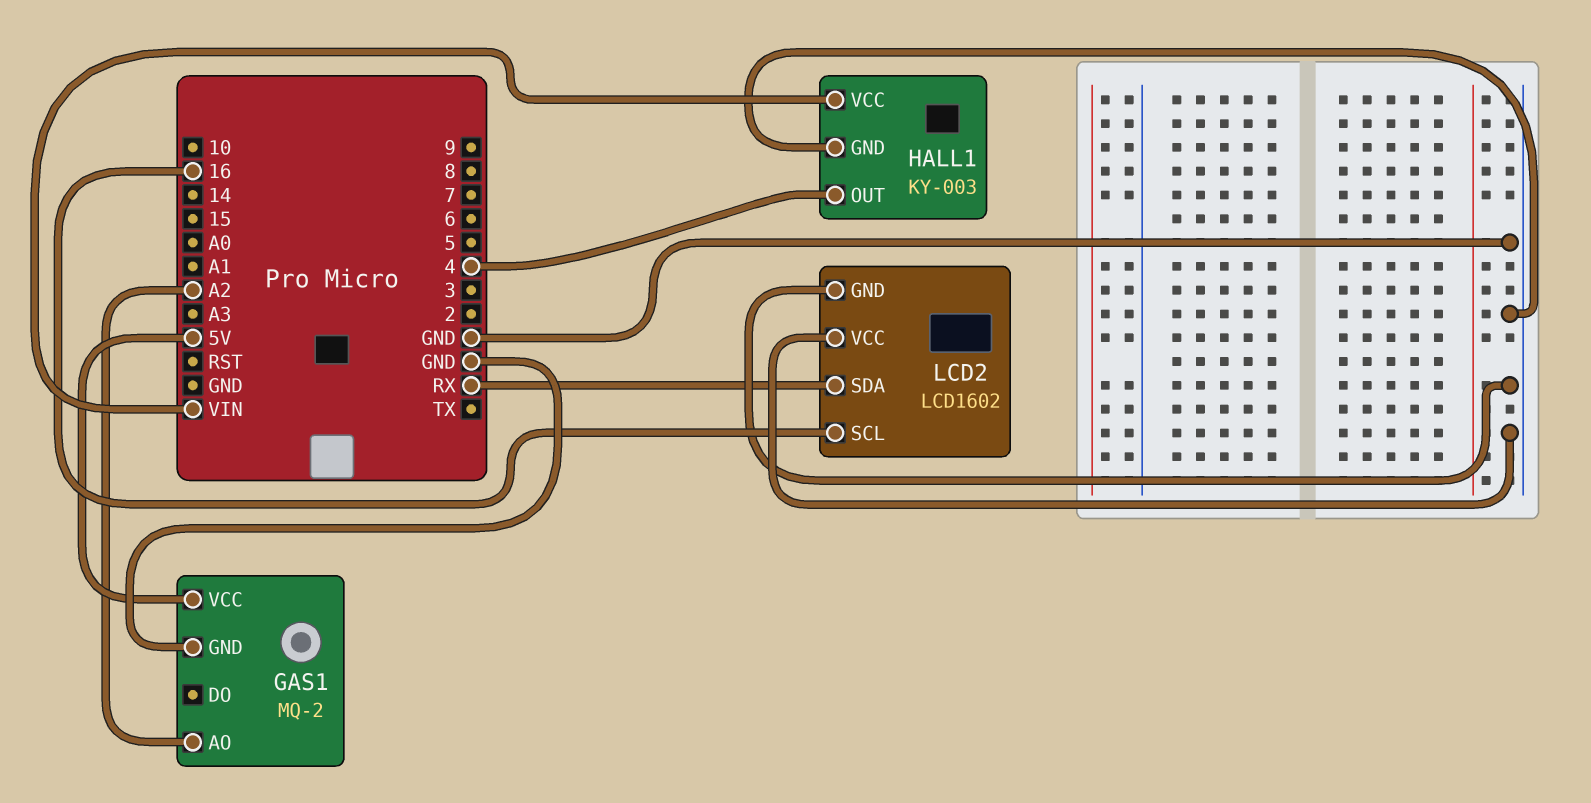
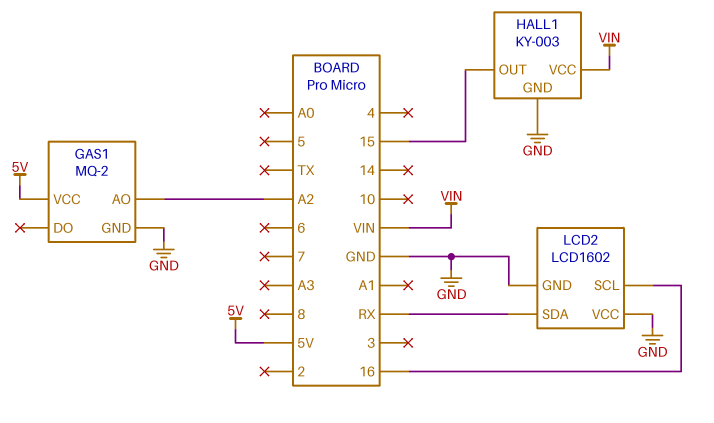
HALL1 pin OUT: 4 -> 15

